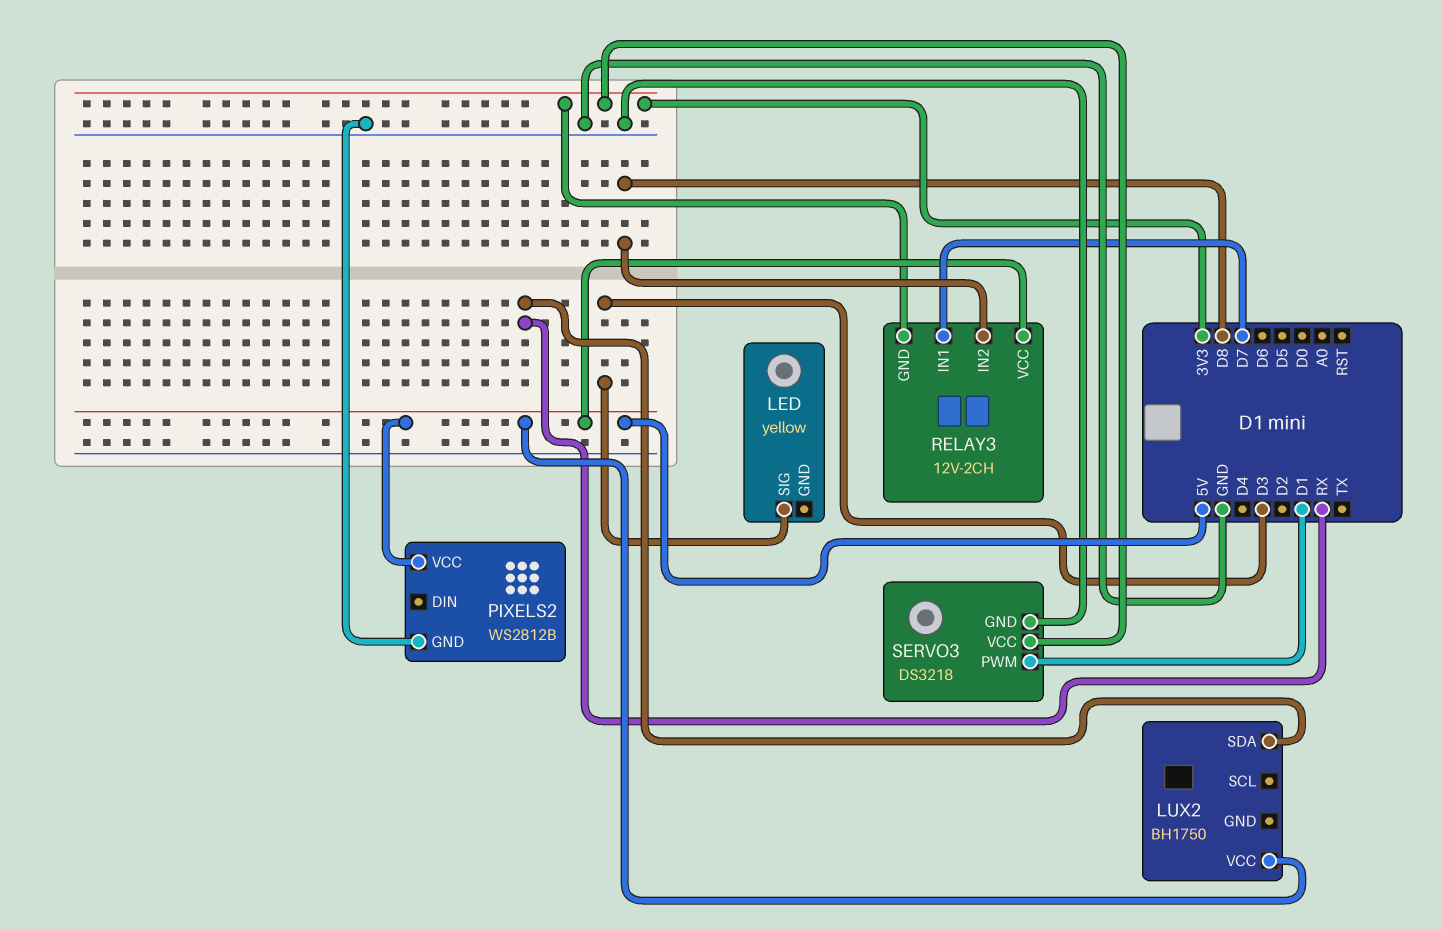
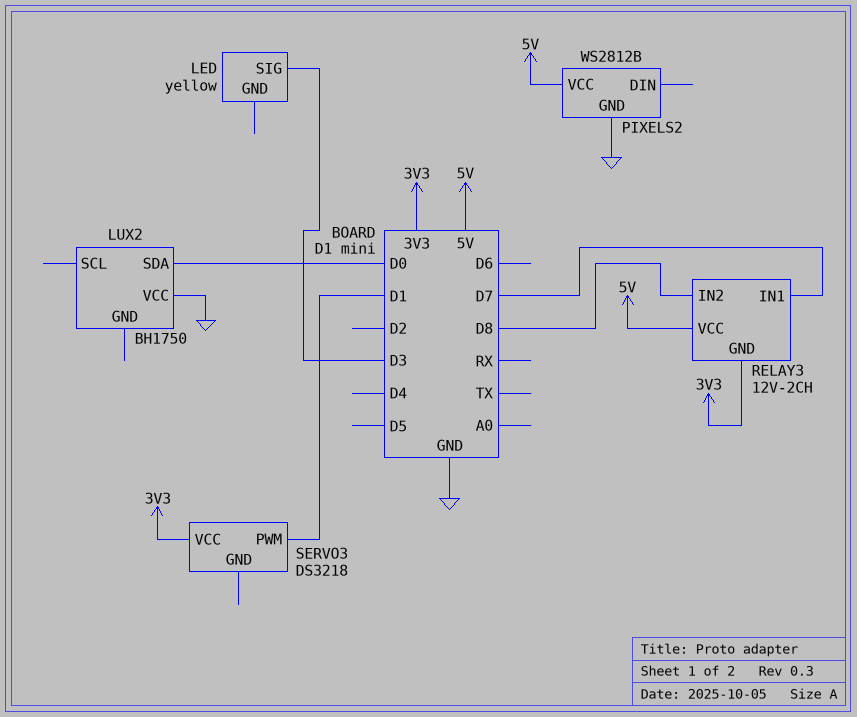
LUX2 pin SDA: RX -> D0
LUX2 pin VCC: 5V -> GND
SERVO3 pin GND: GND -> none

